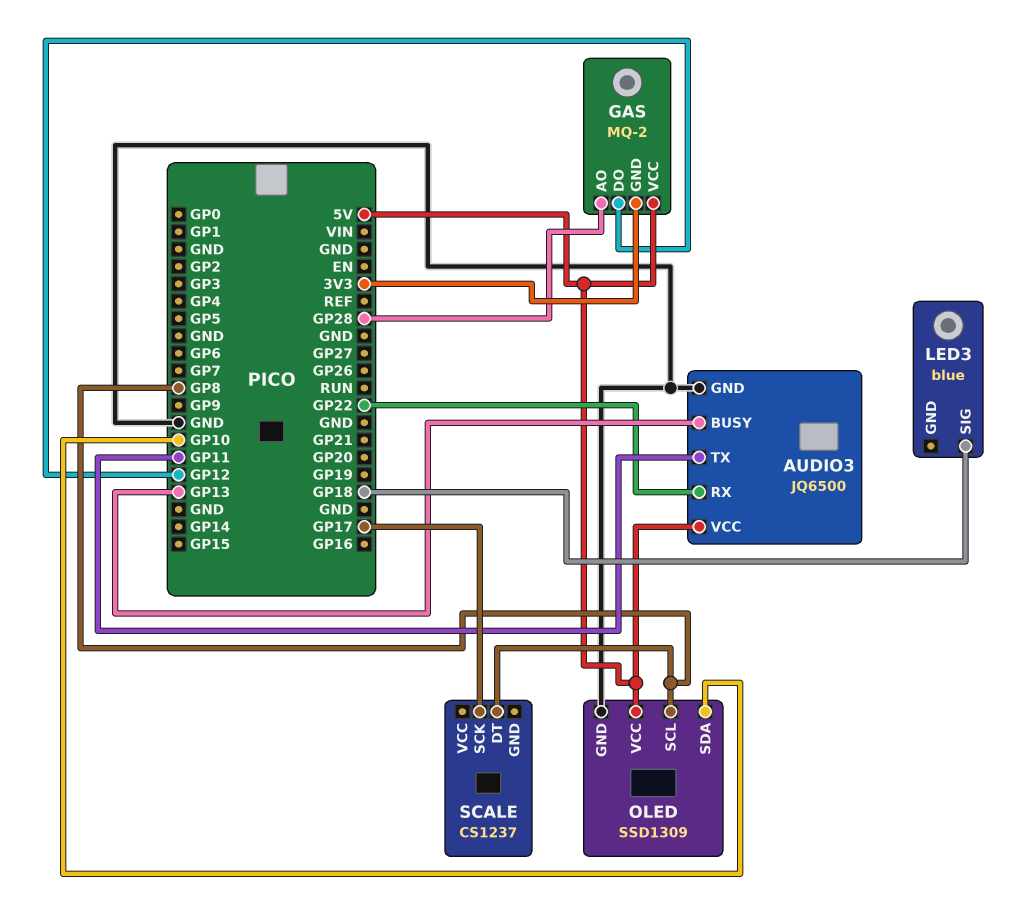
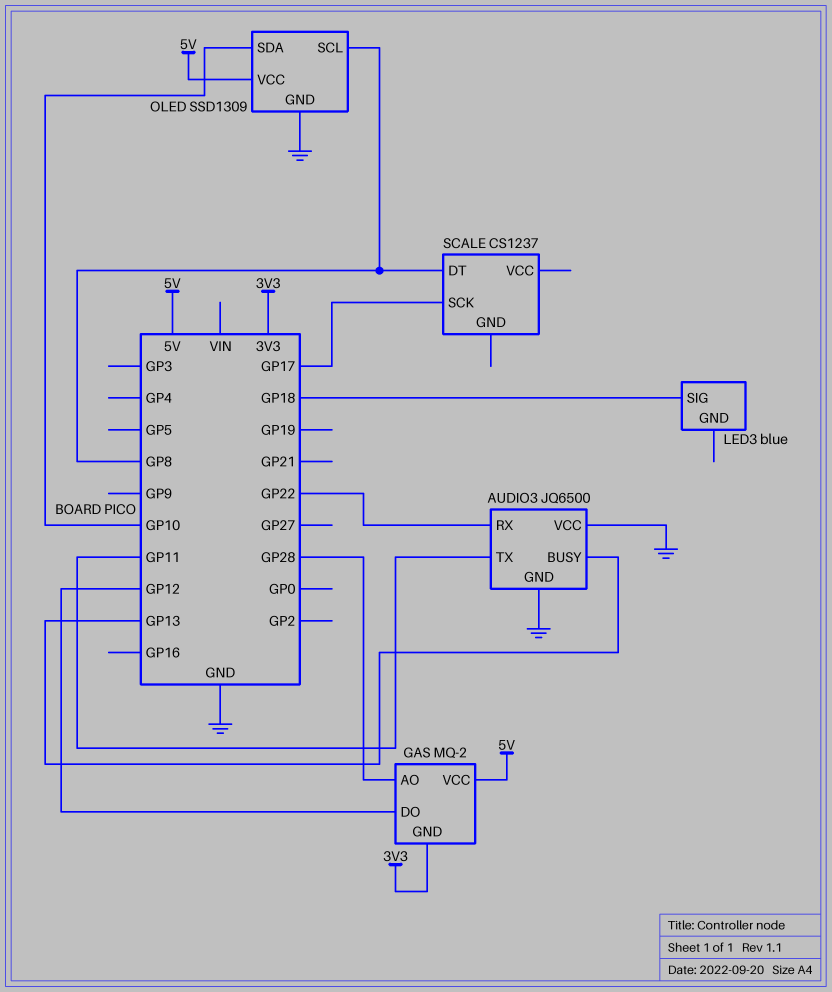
AUDIO3 pin VCC: 5V -> GND

